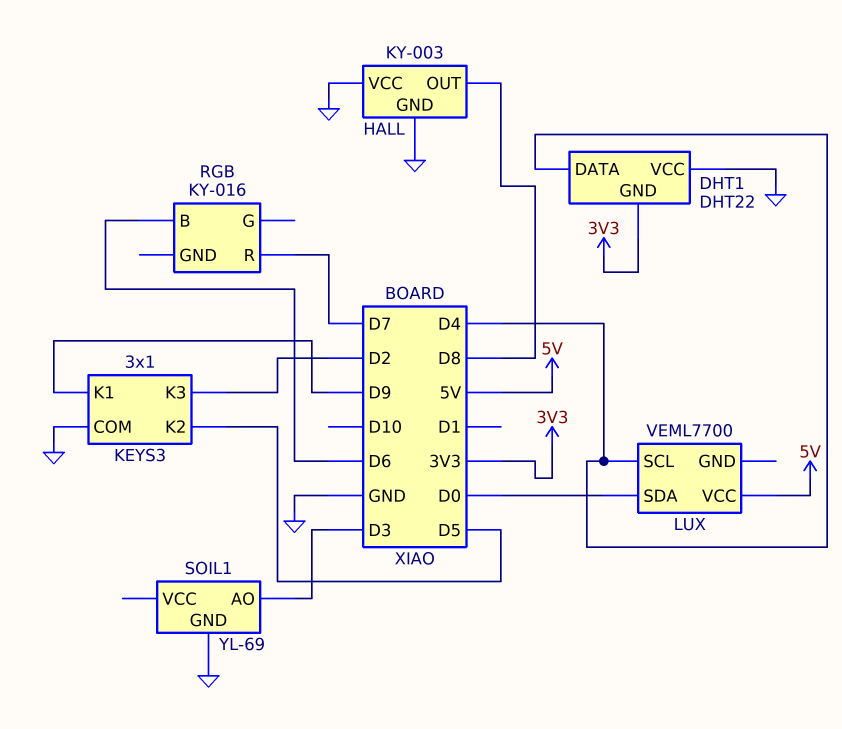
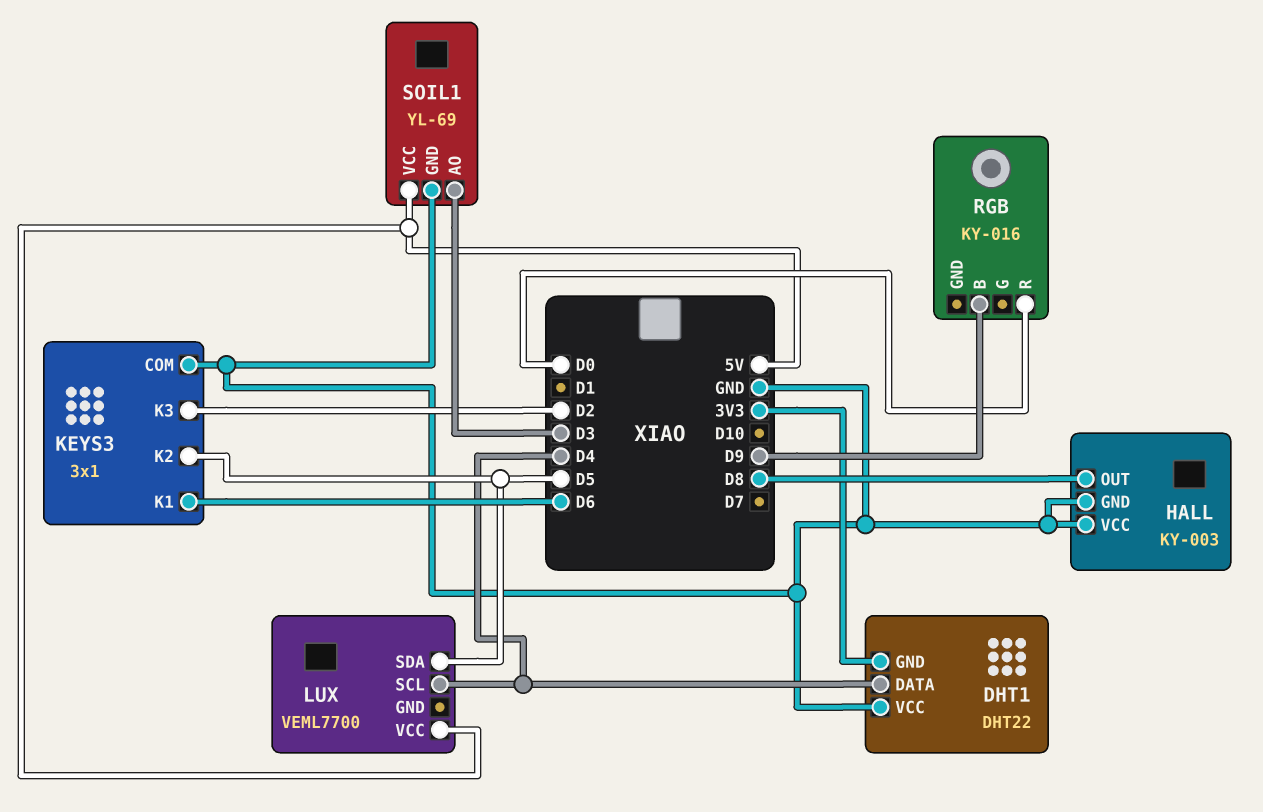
KEYS3 pin K1: D9 -> D6
LUX pin SDA: D0 -> D5
RGB pin B: D6 -> D9
RGB pin R: D7 -> D0
SOIL1 pin VCC: none -> 5V

